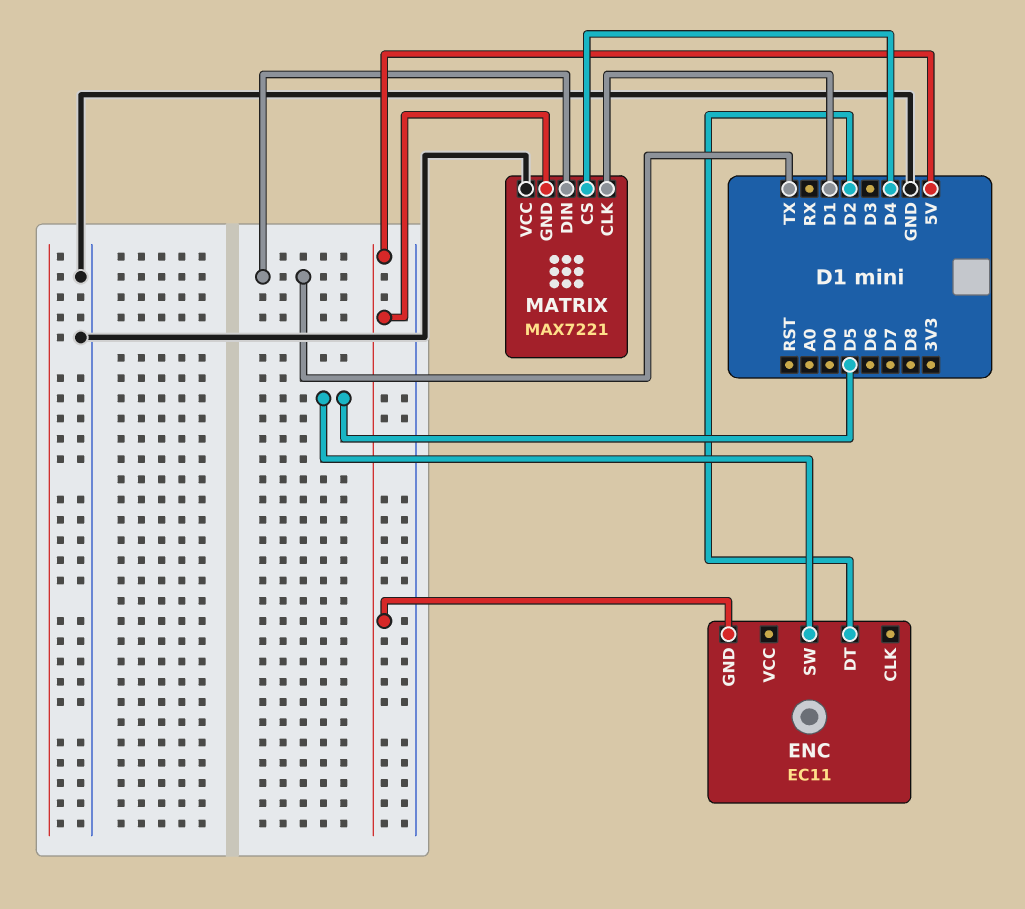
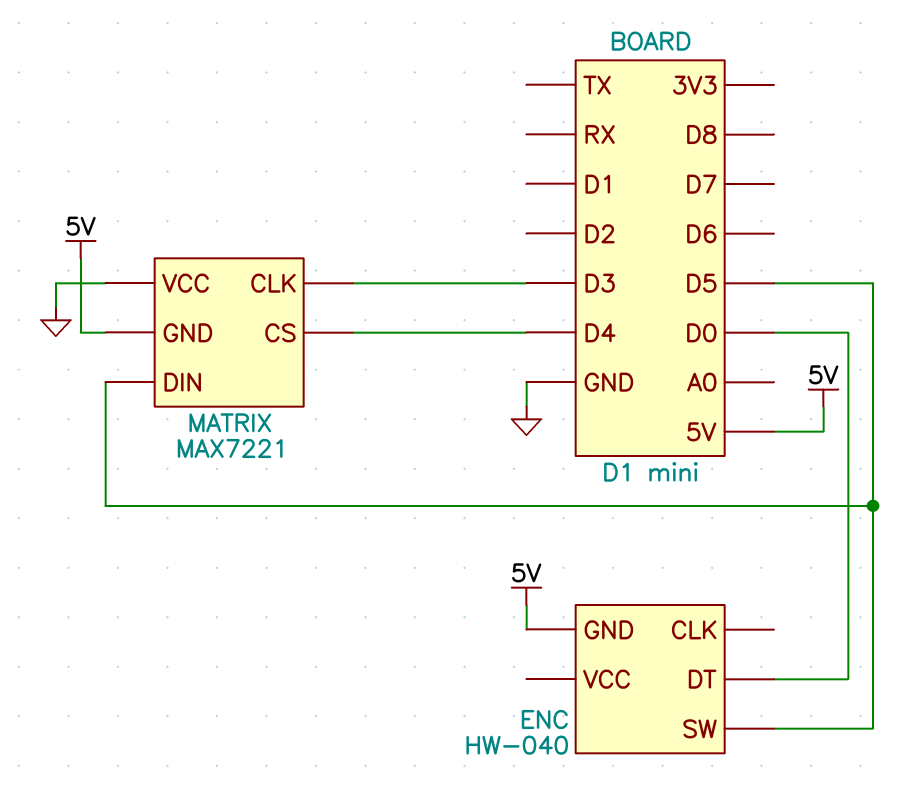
ENC: EC11 -> HW-040
ENC pin DT: D2 -> D0
MATRIX pin CLK: D1 -> D3
MATRIX pin DIN: TX -> D5

